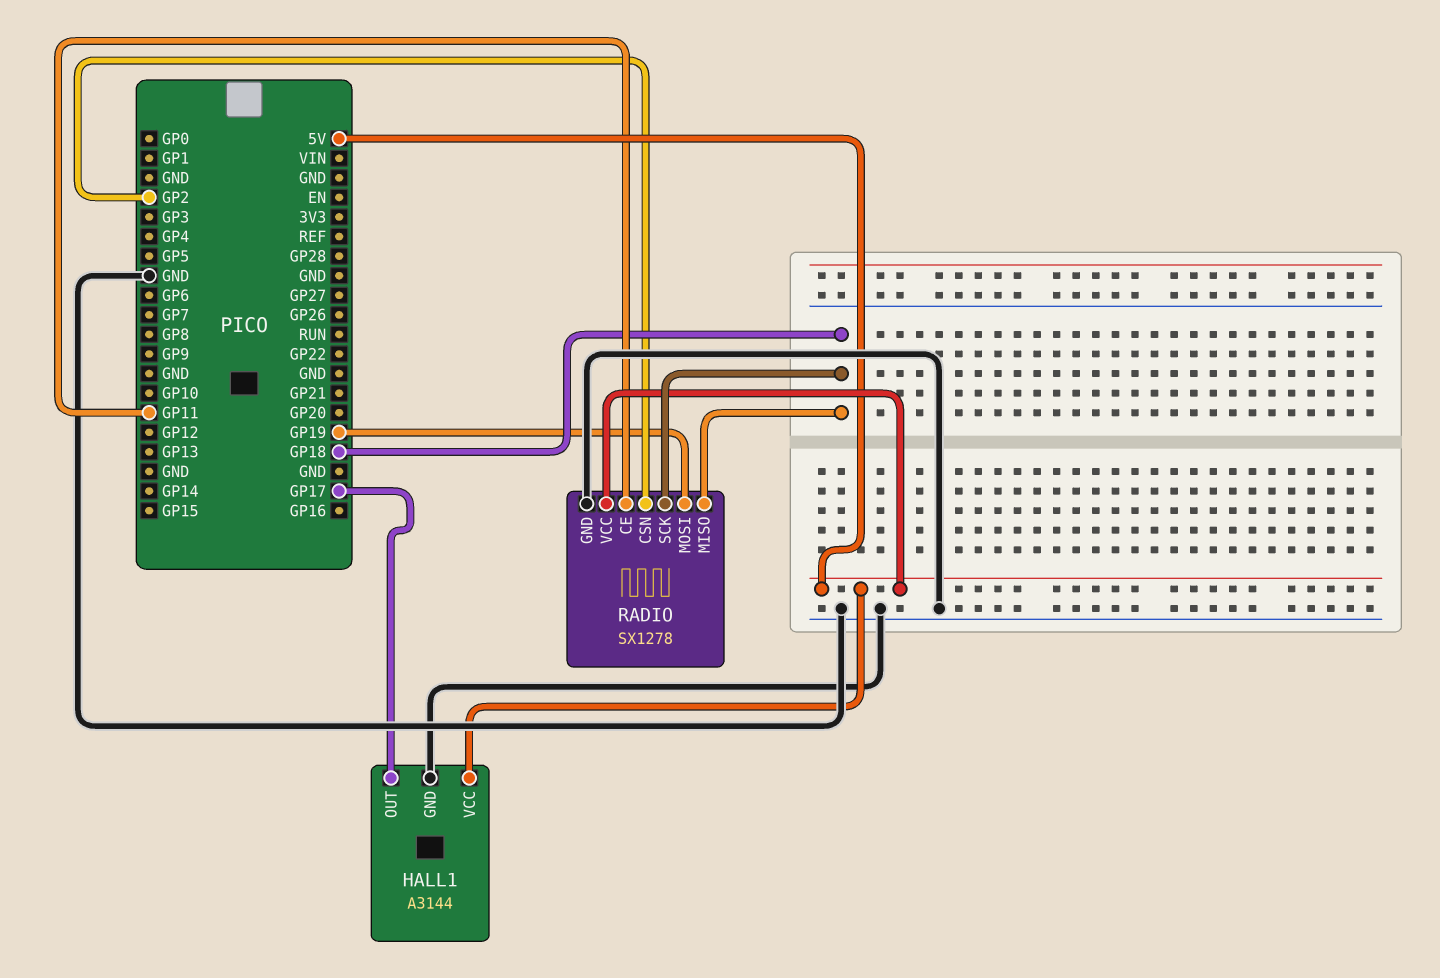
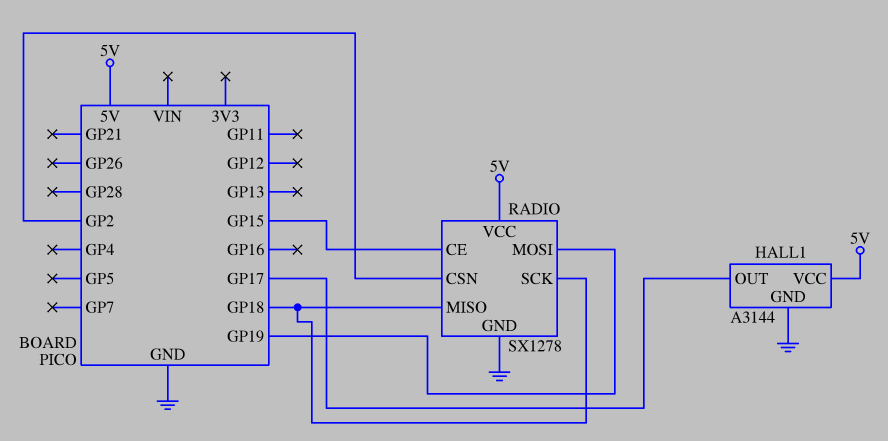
RADIO pin CE: GP11 -> GP15

